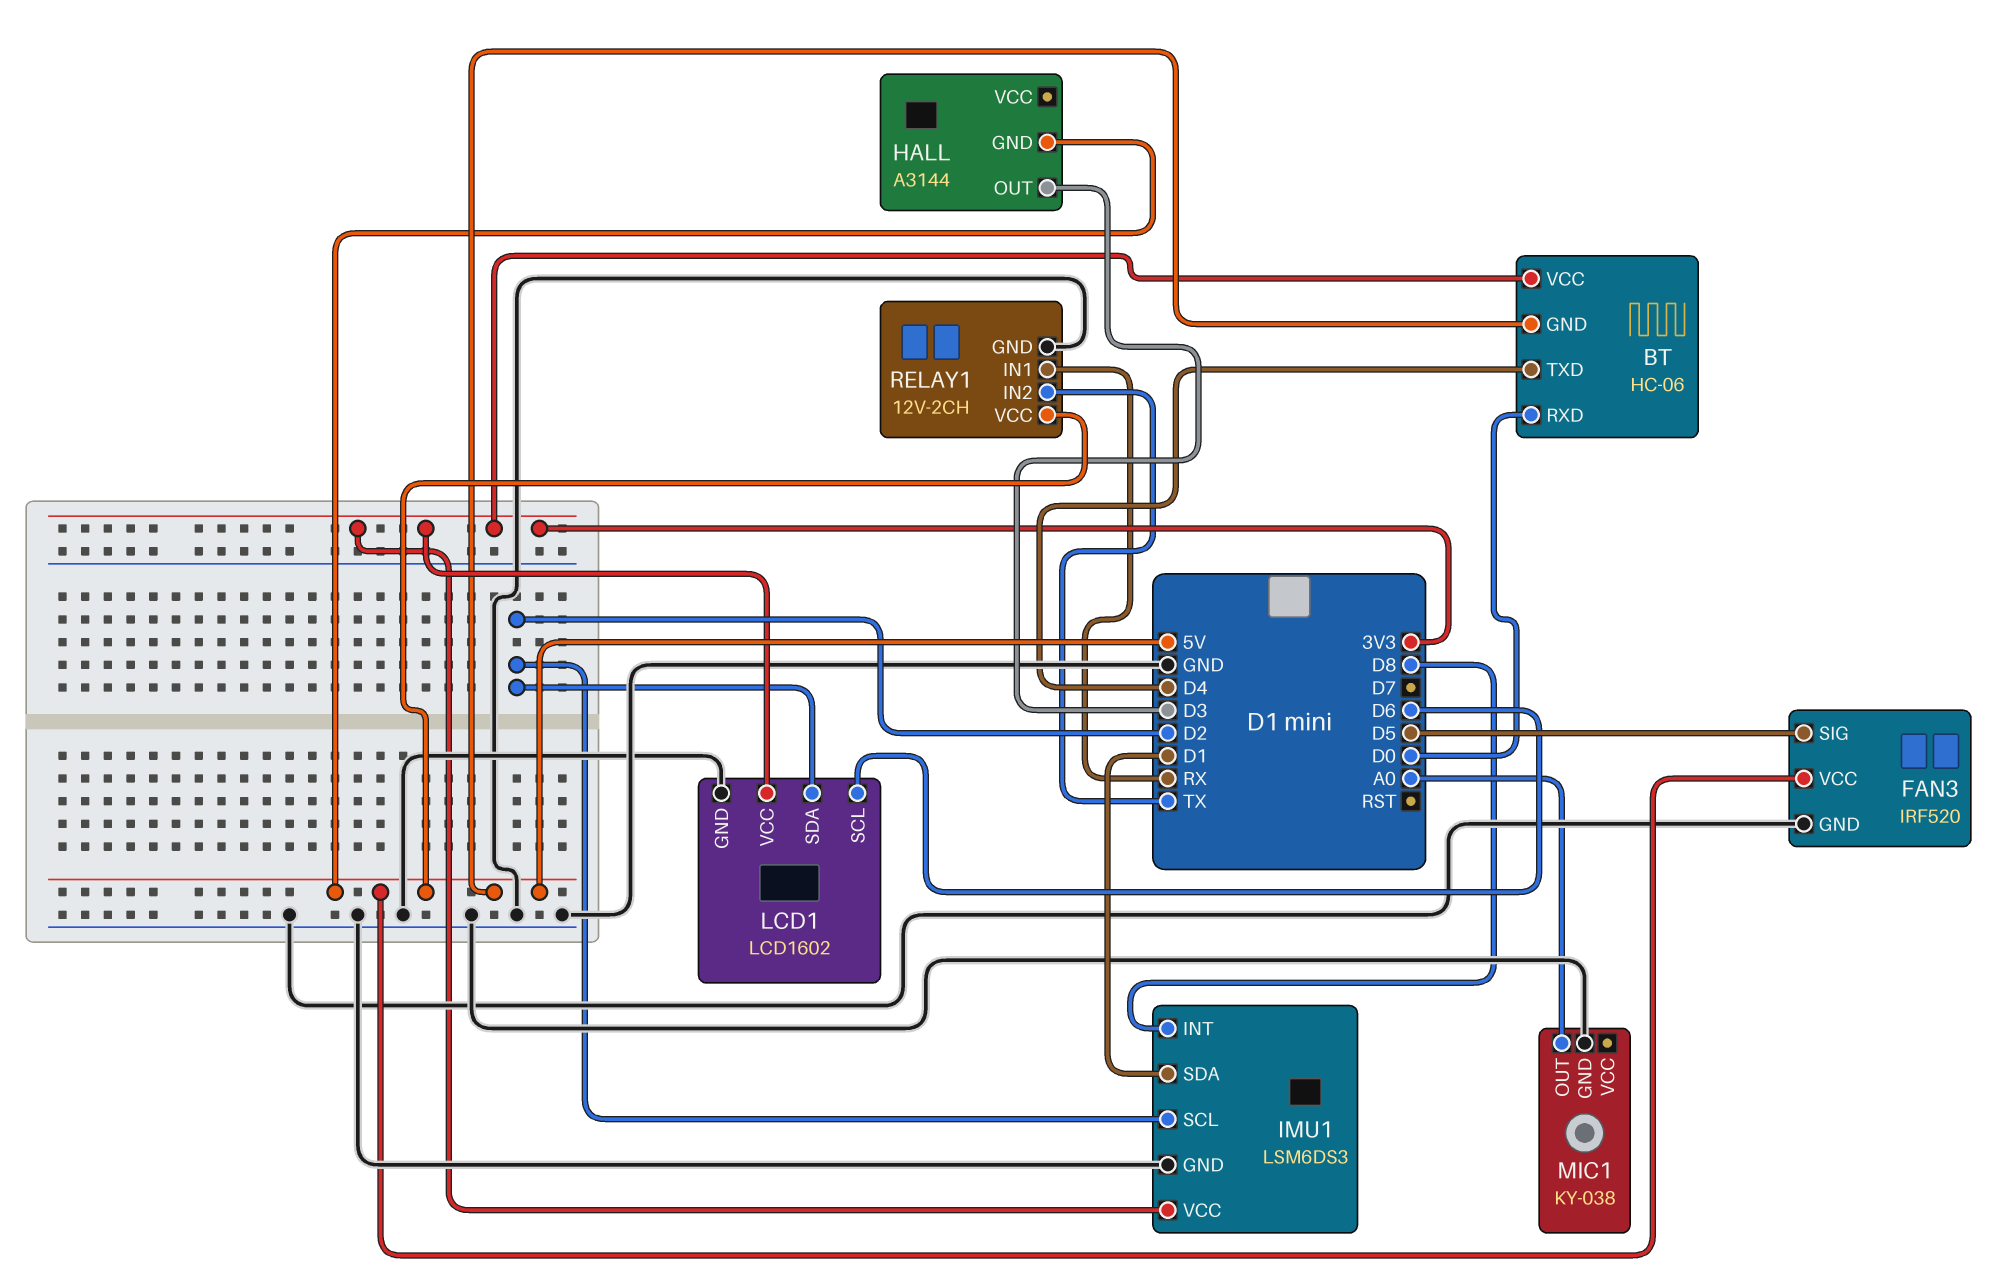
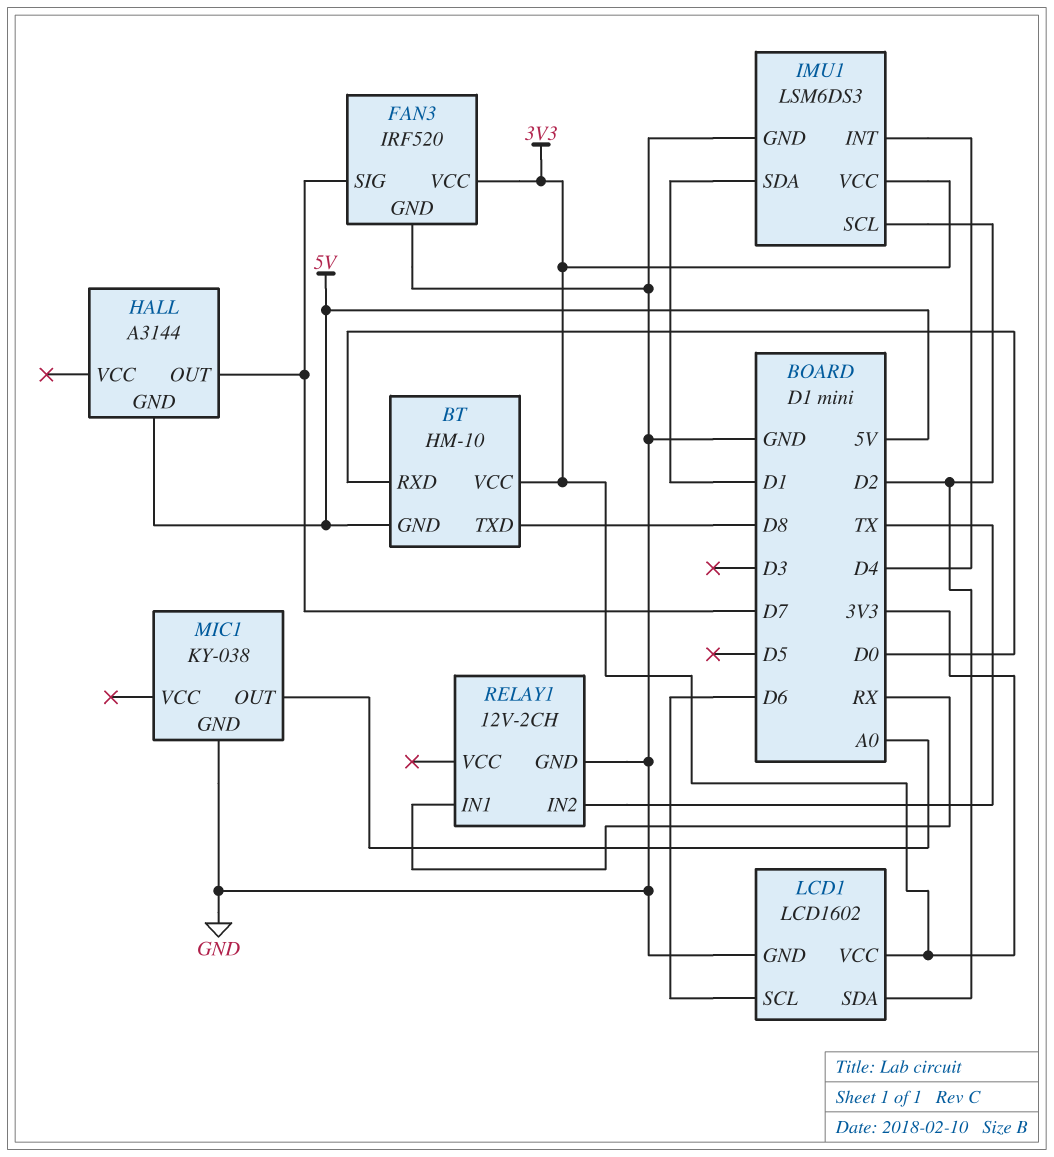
BT: HC-06 -> HM-10
BT pin TXD: D4 -> D8
FAN3 pin SIG: D5 -> D7
FAN3 pin VCC: 5V -> 3V3
HALL pin OUT: D3 -> D7
IMU1 pin INT: D8 -> D4
RELAY1 pin VCC: 5V -> none

